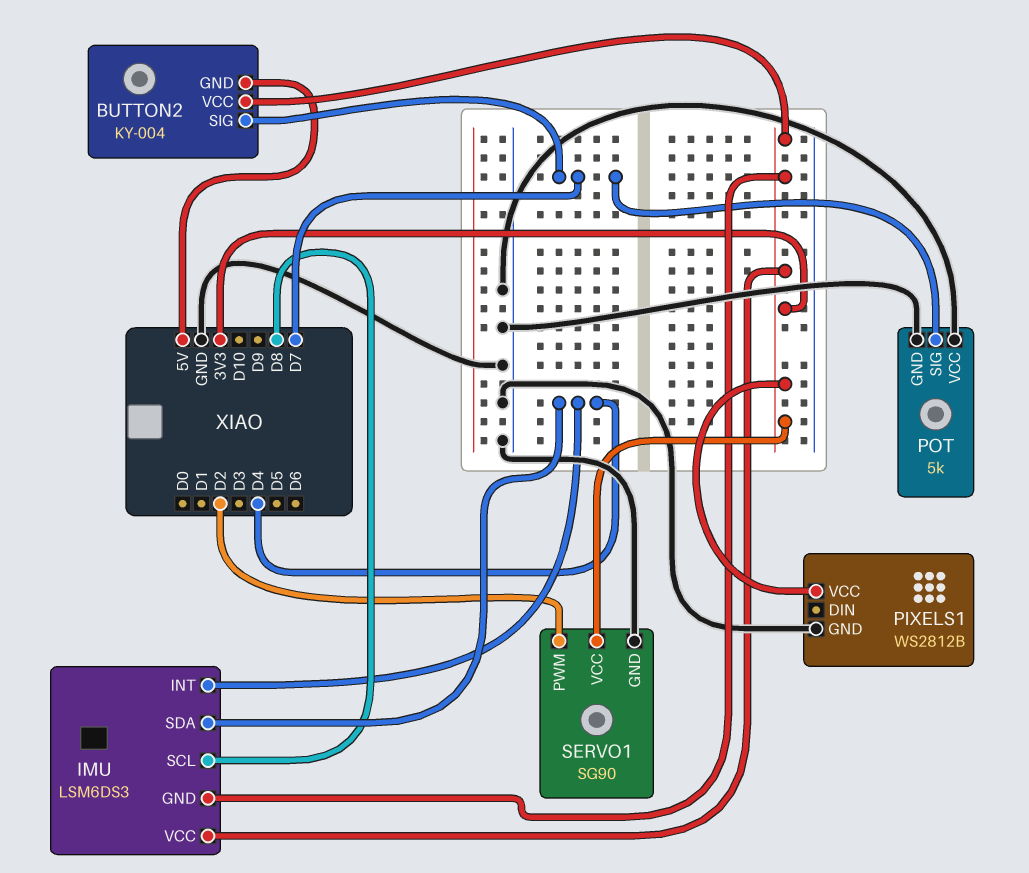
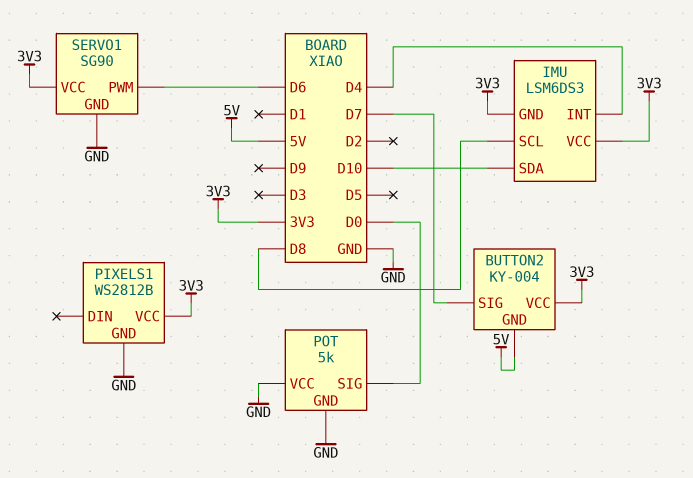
IMU pin SDA: D4 -> D10
POT pin SIG: D7 -> D0
SERVO1 pin PWM: D2 -> D6

